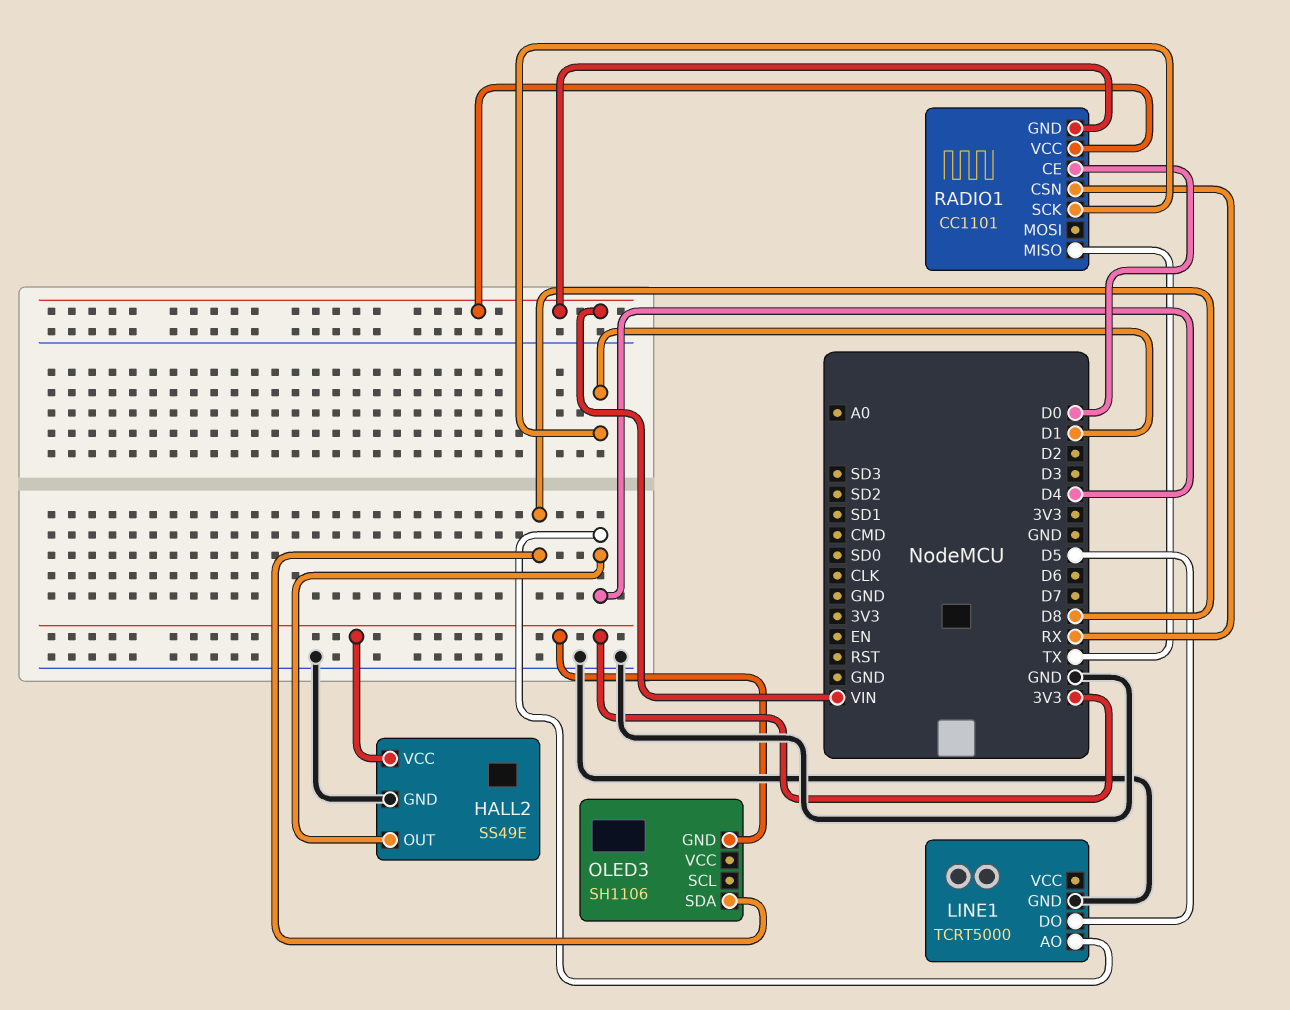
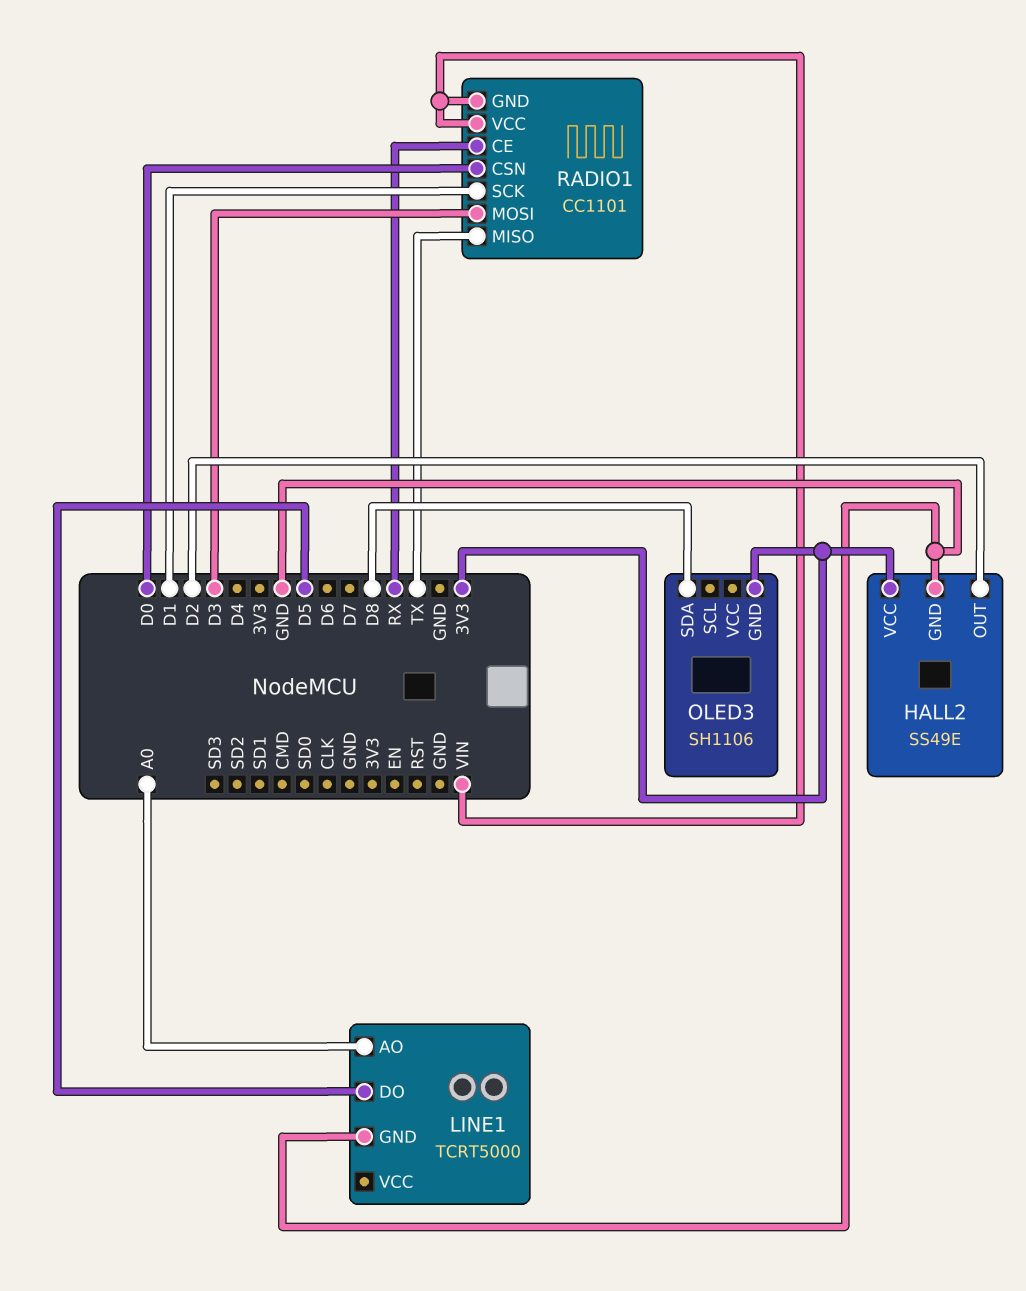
HALL2 pin OUT: D4 -> D2
LINE1 pin AO: D4 -> A0
RADIO1 pin CE: D0 -> RX
RADIO1 pin CSN: RX -> D0
RADIO1 pin MOSI: none -> D3

